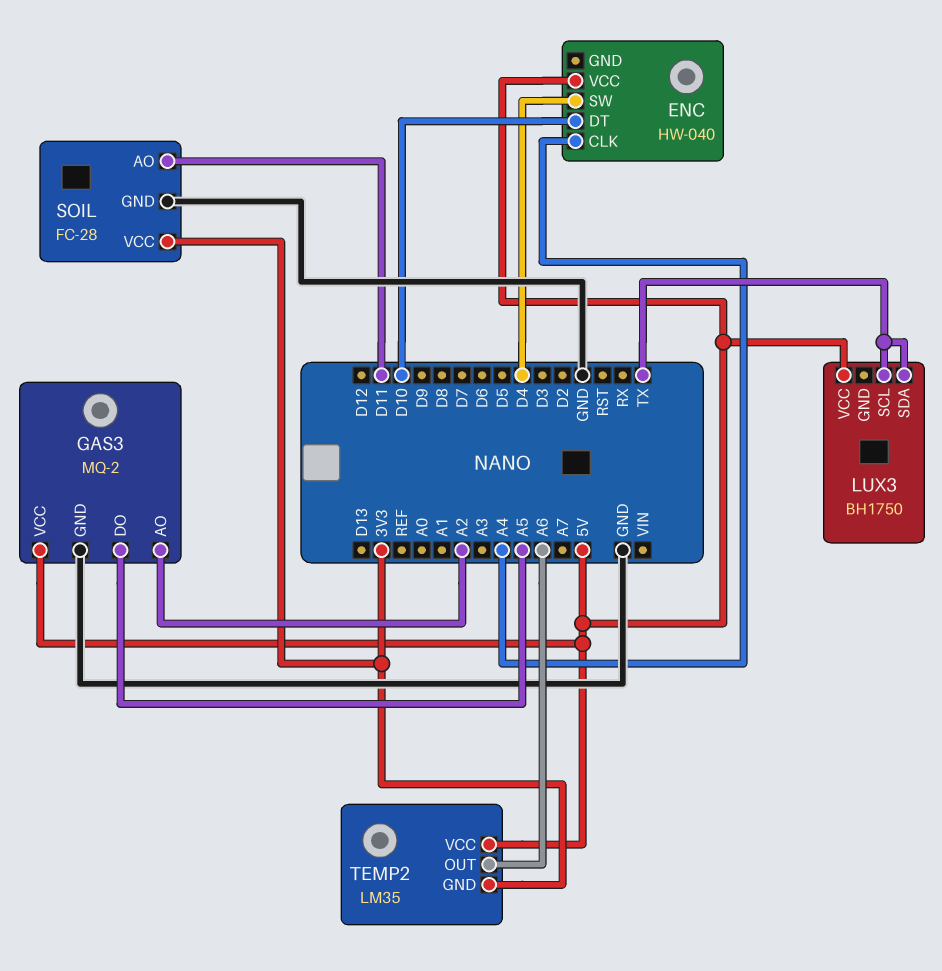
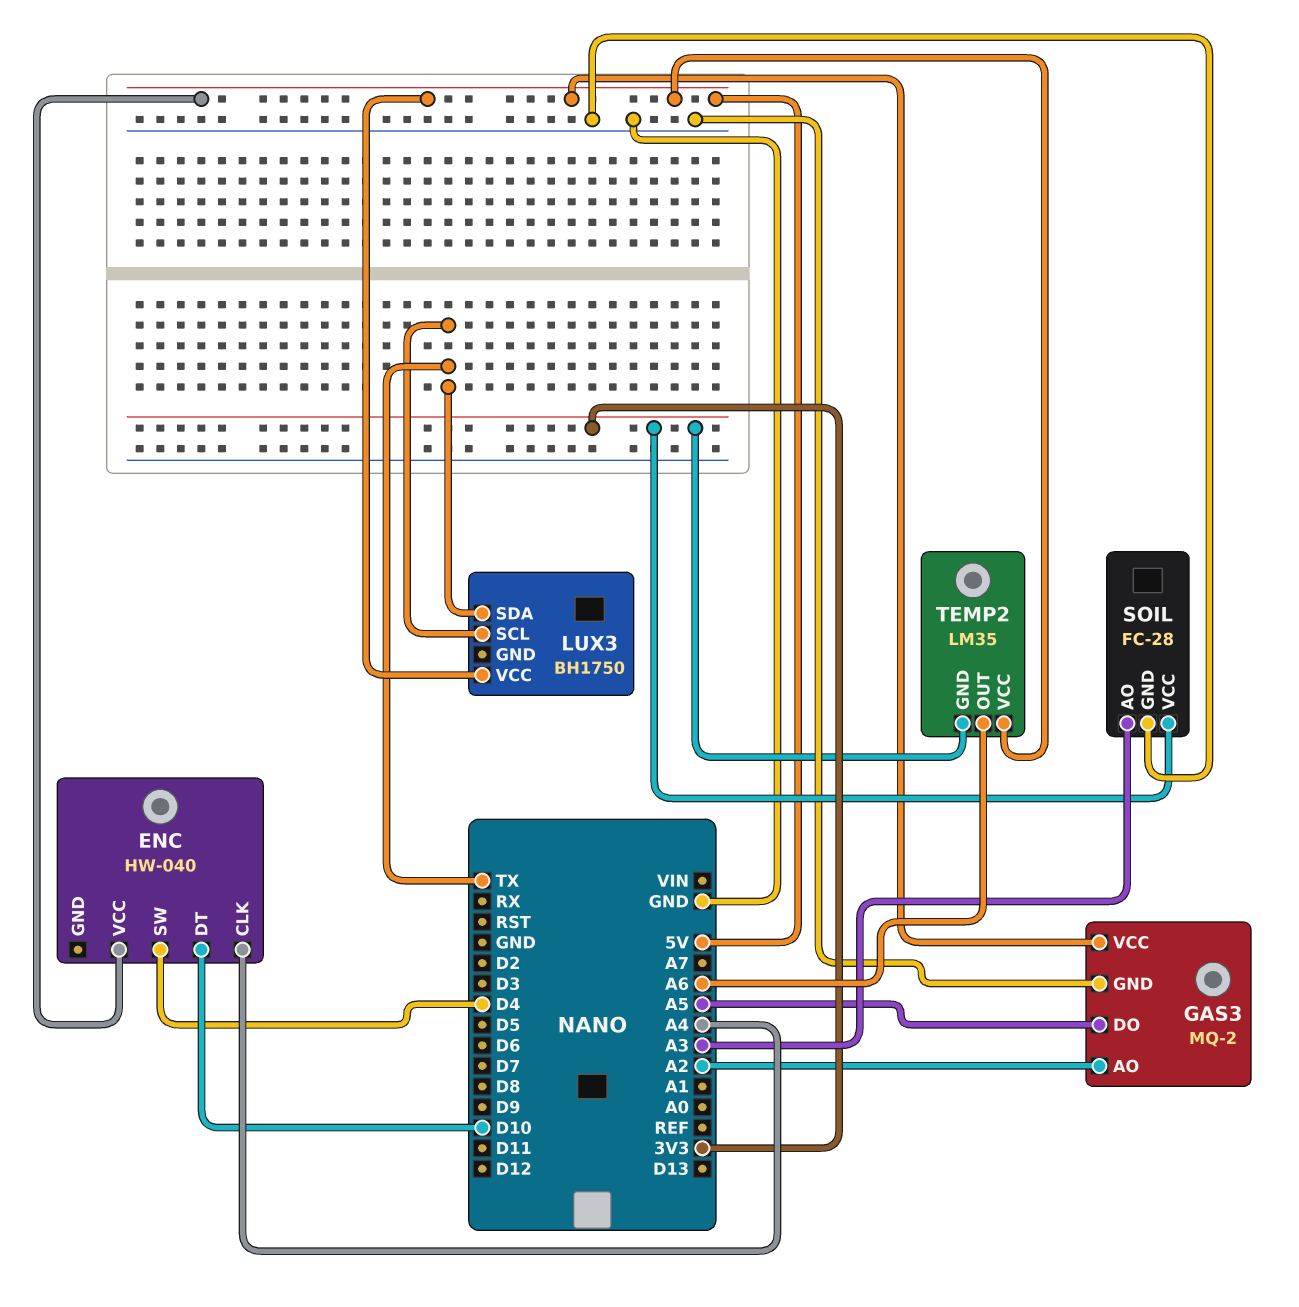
SOIL pin AO: D11 -> A3

